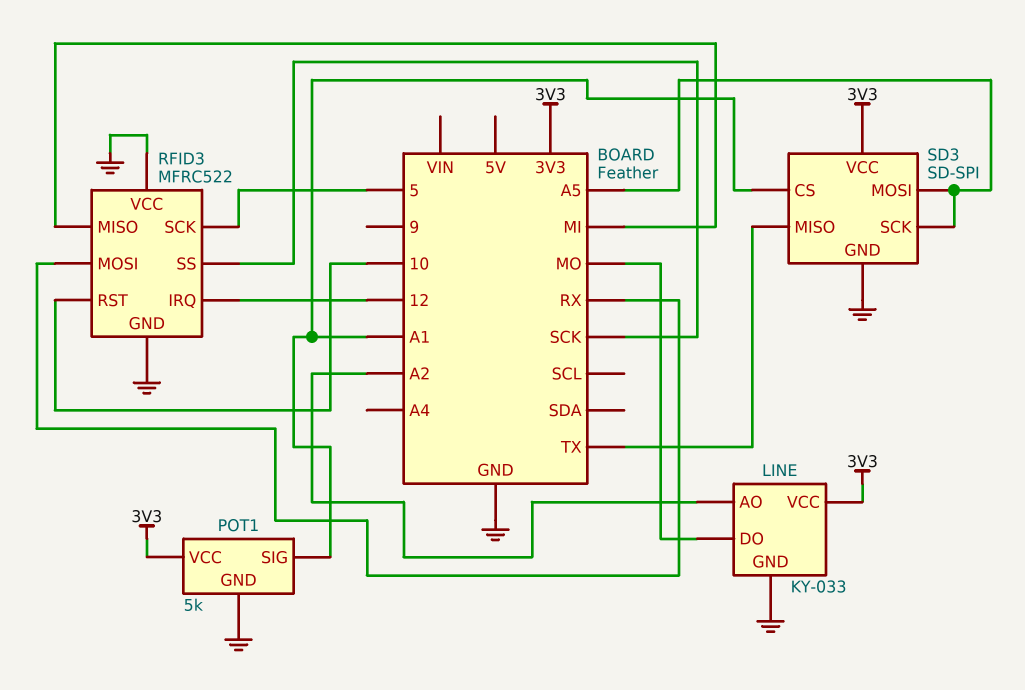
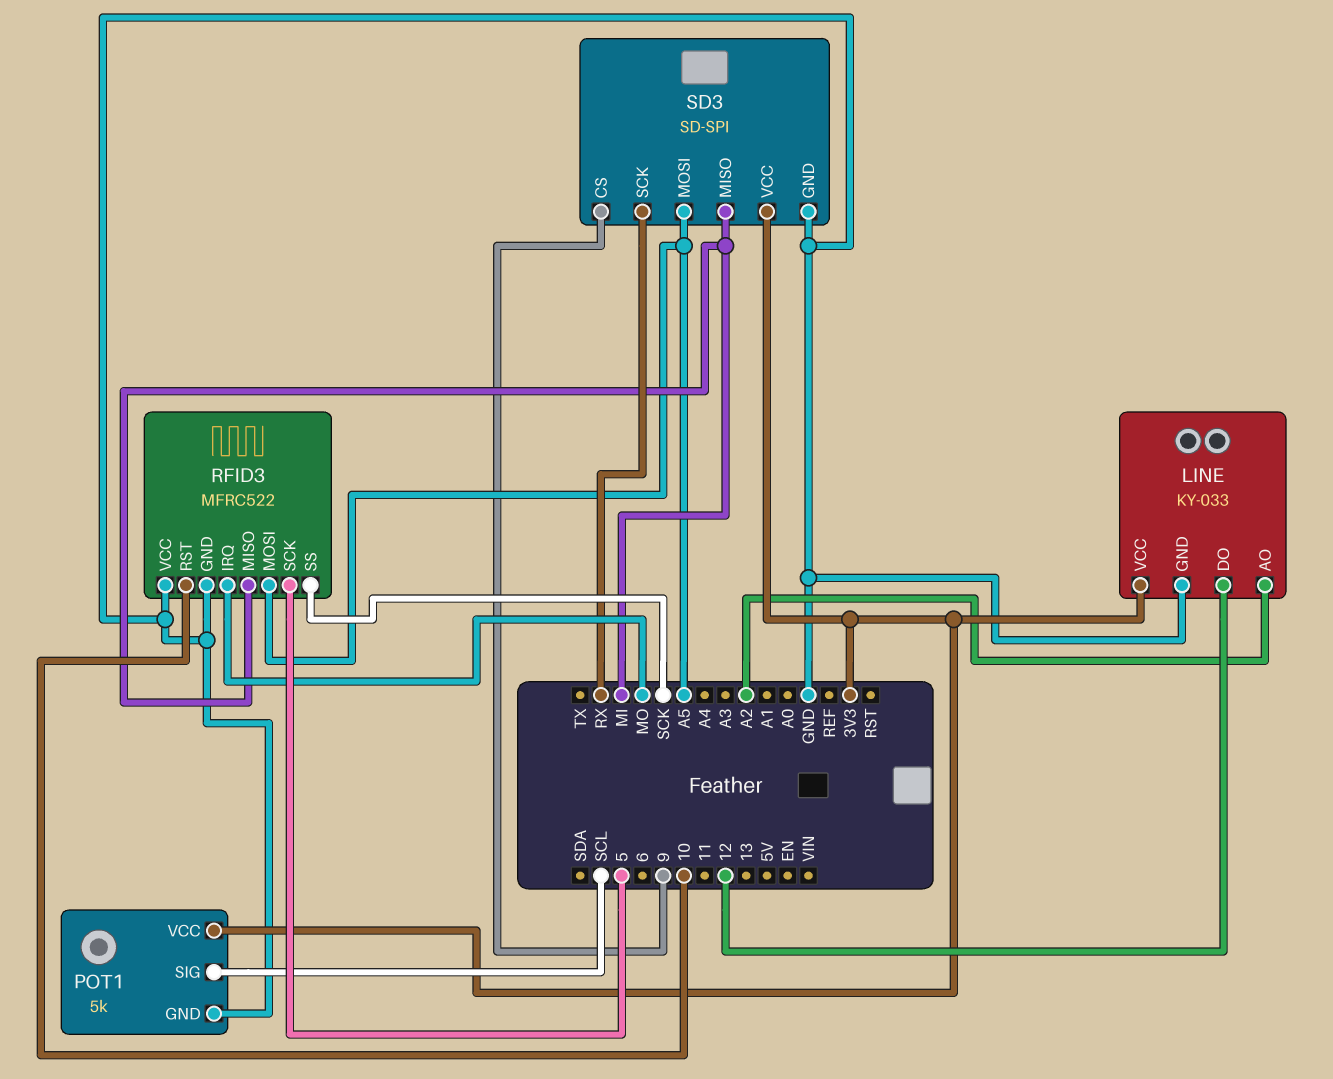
LINE pin DO: MO -> 12
POT1 pin SIG: A1 -> SCL
RFID3 pin IRQ: 12 -> MO
RFID3 pin MOSI: RX -> A5
SD3 pin CS: A1 -> 9
SD3 pin MISO: TX -> MI
SD3 pin SCK: A5 -> RX

